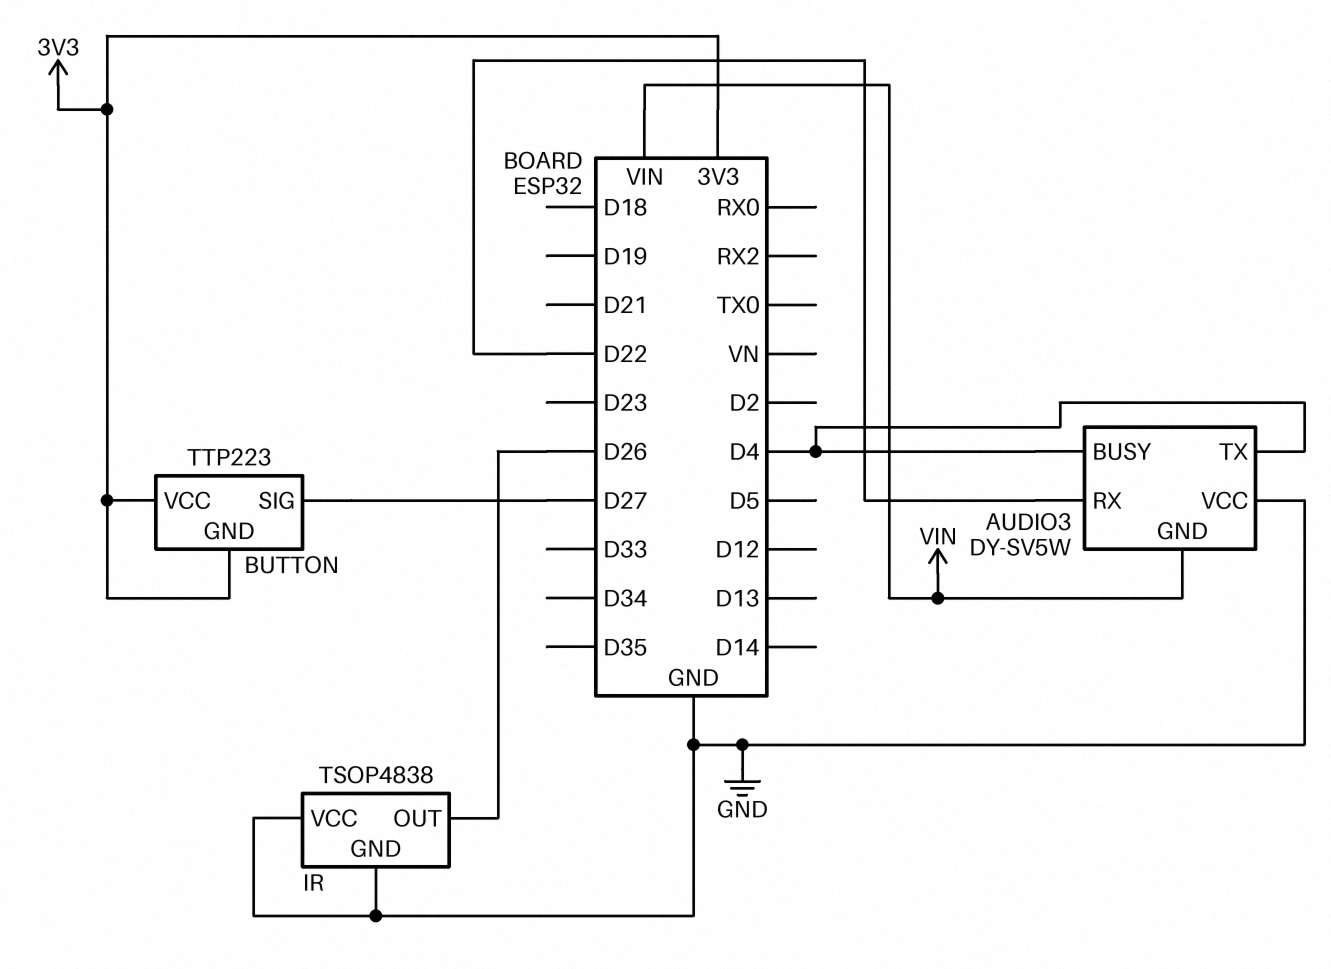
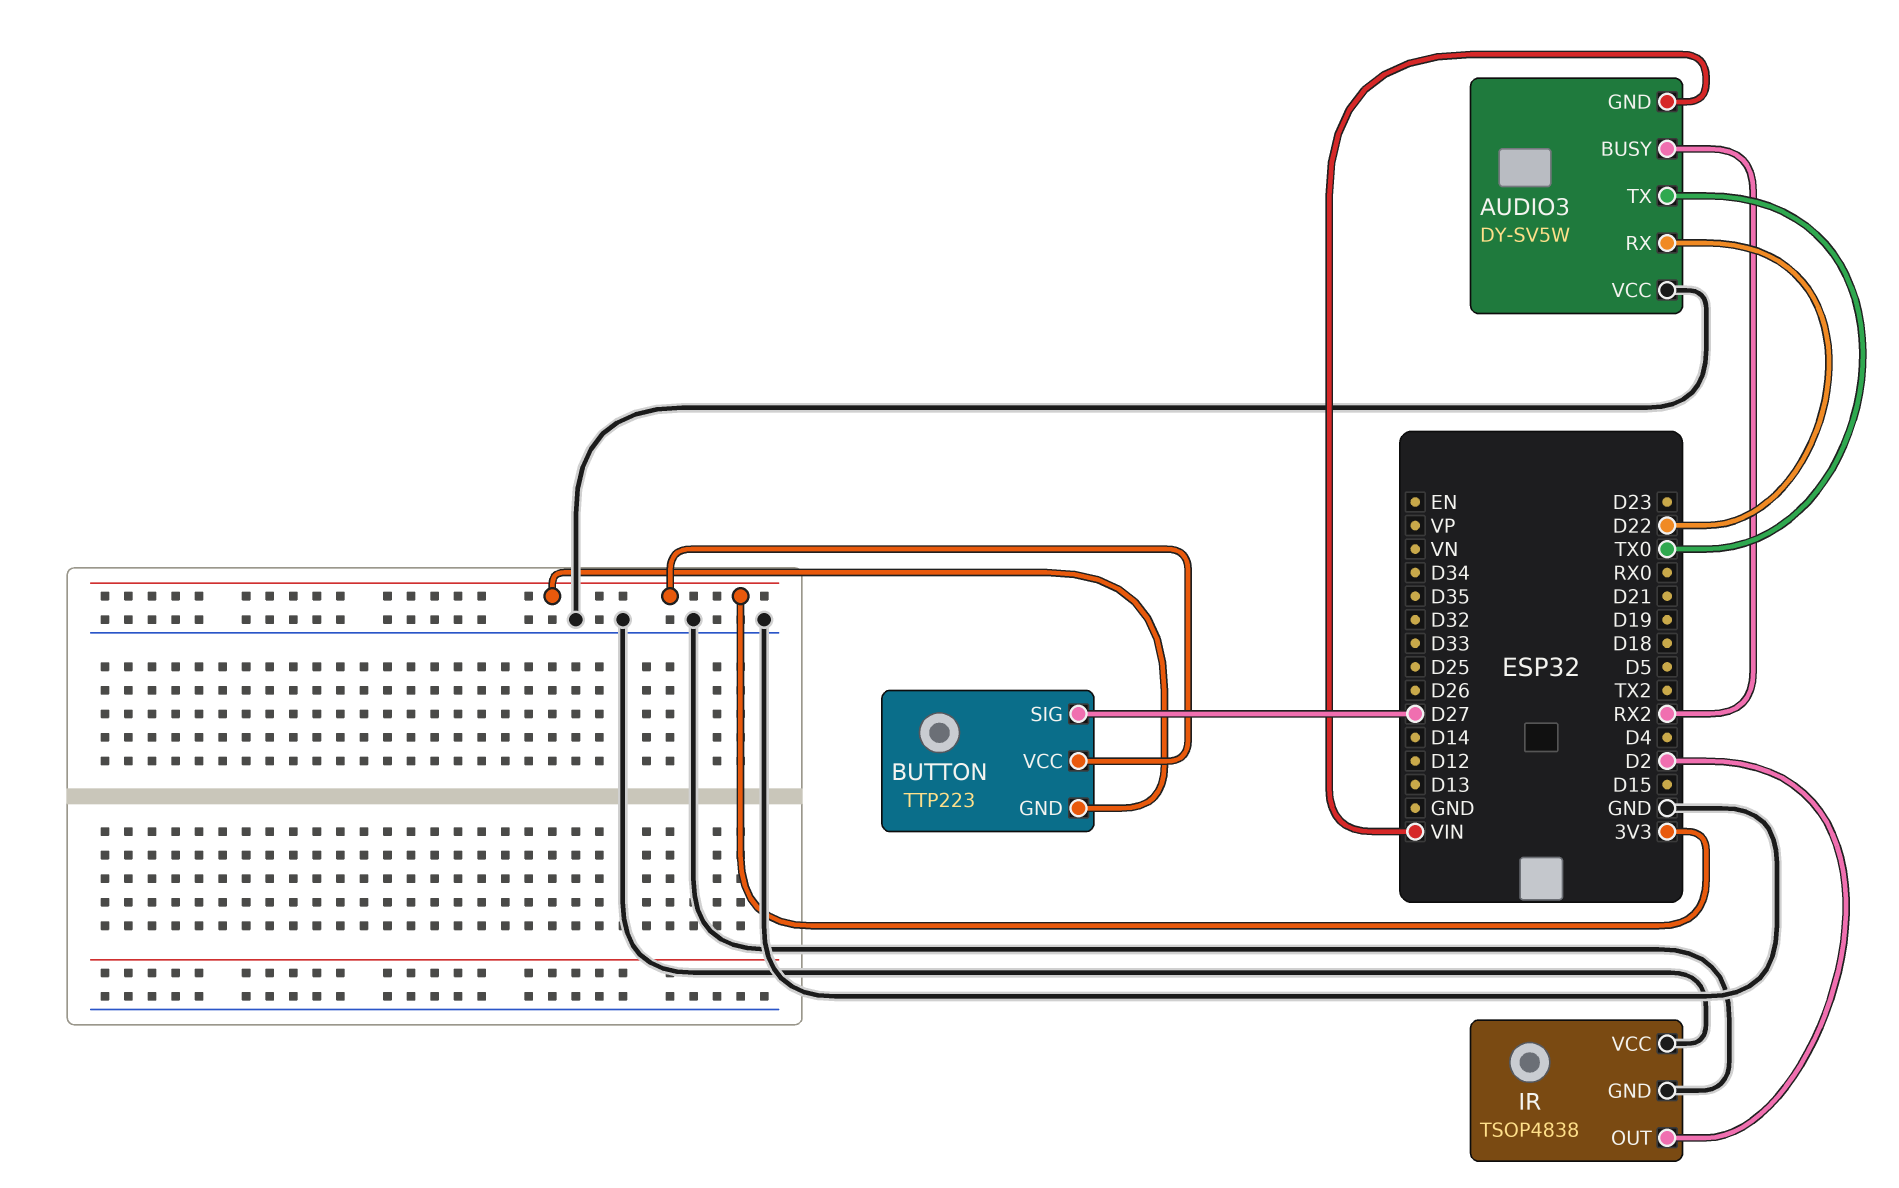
AUDIO3 pin BUSY: D4 -> RX2
AUDIO3 pin TX: D4 -> TX0
IR pin OUT: D26 -> D2

